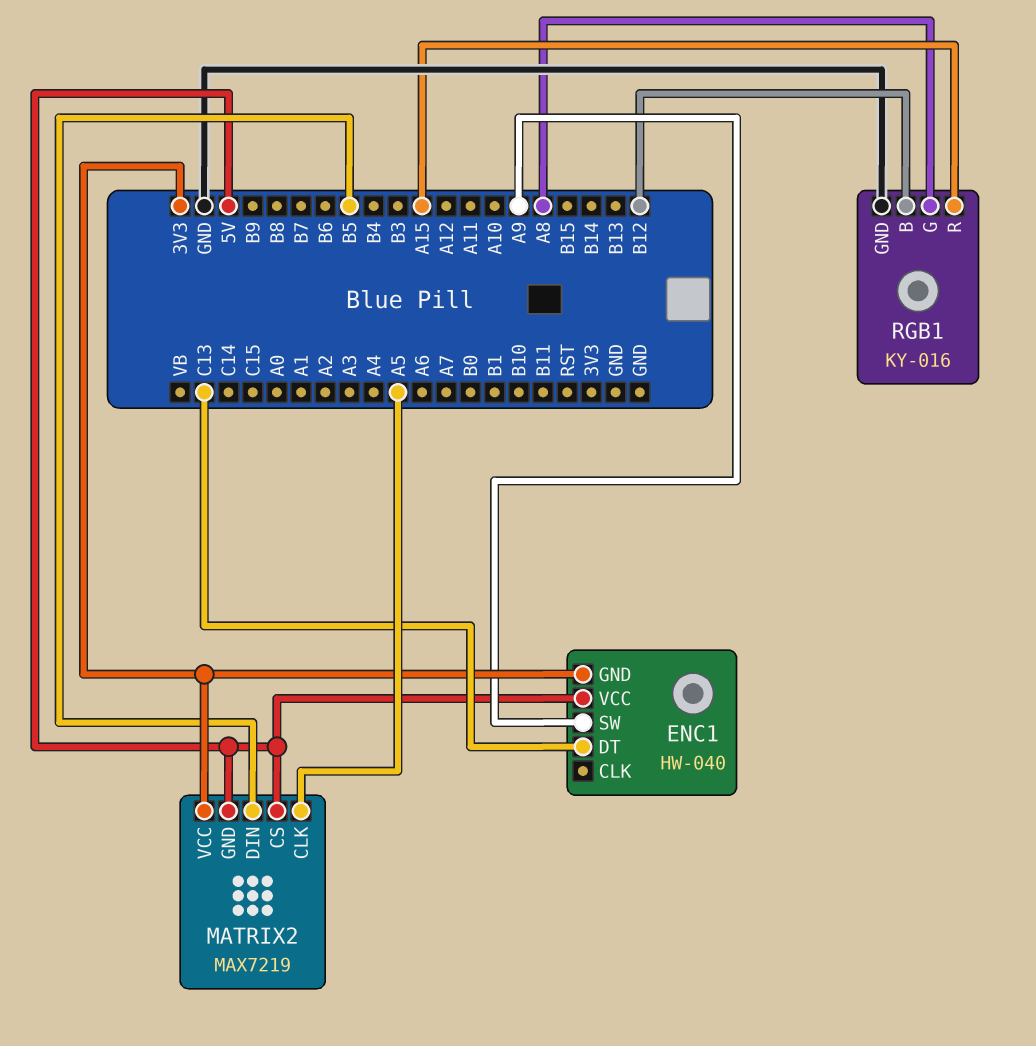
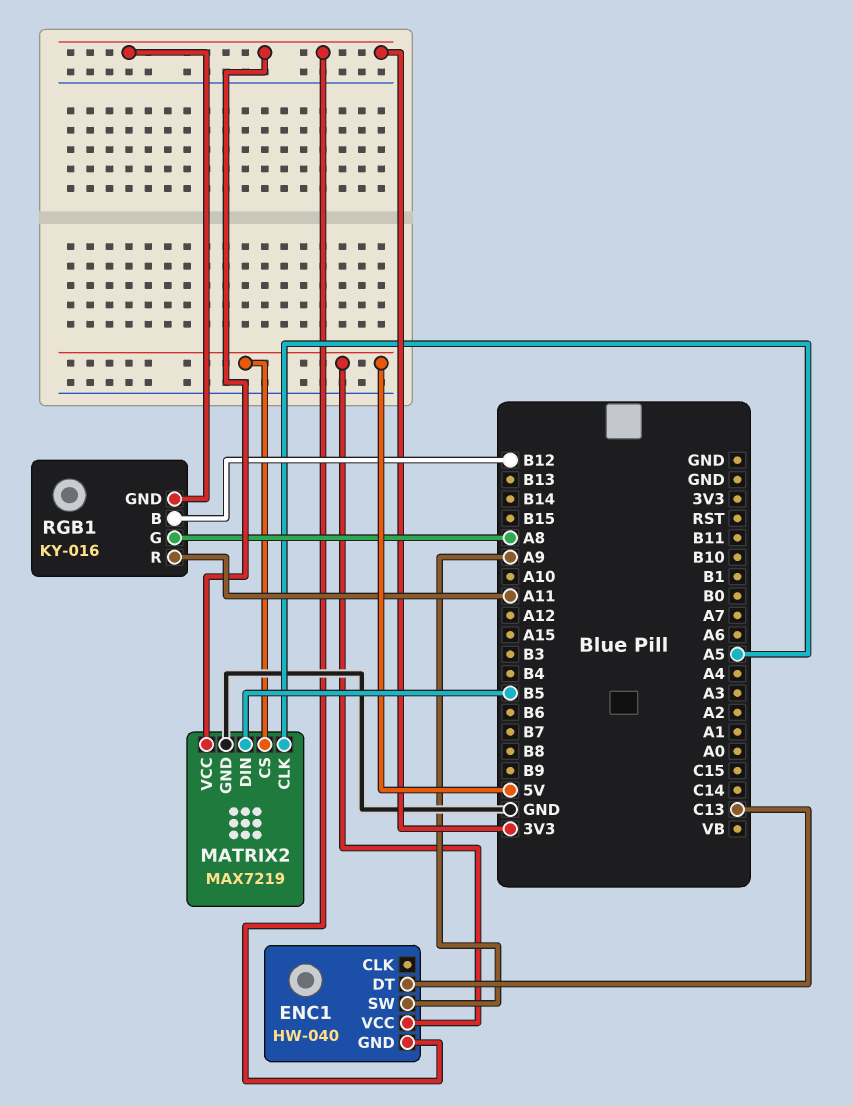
MATRIX2 pin GND: 5V -> GND
RGB1 pin GND: GND -> 3V3
RGB1 pin R: A15 -> A11

